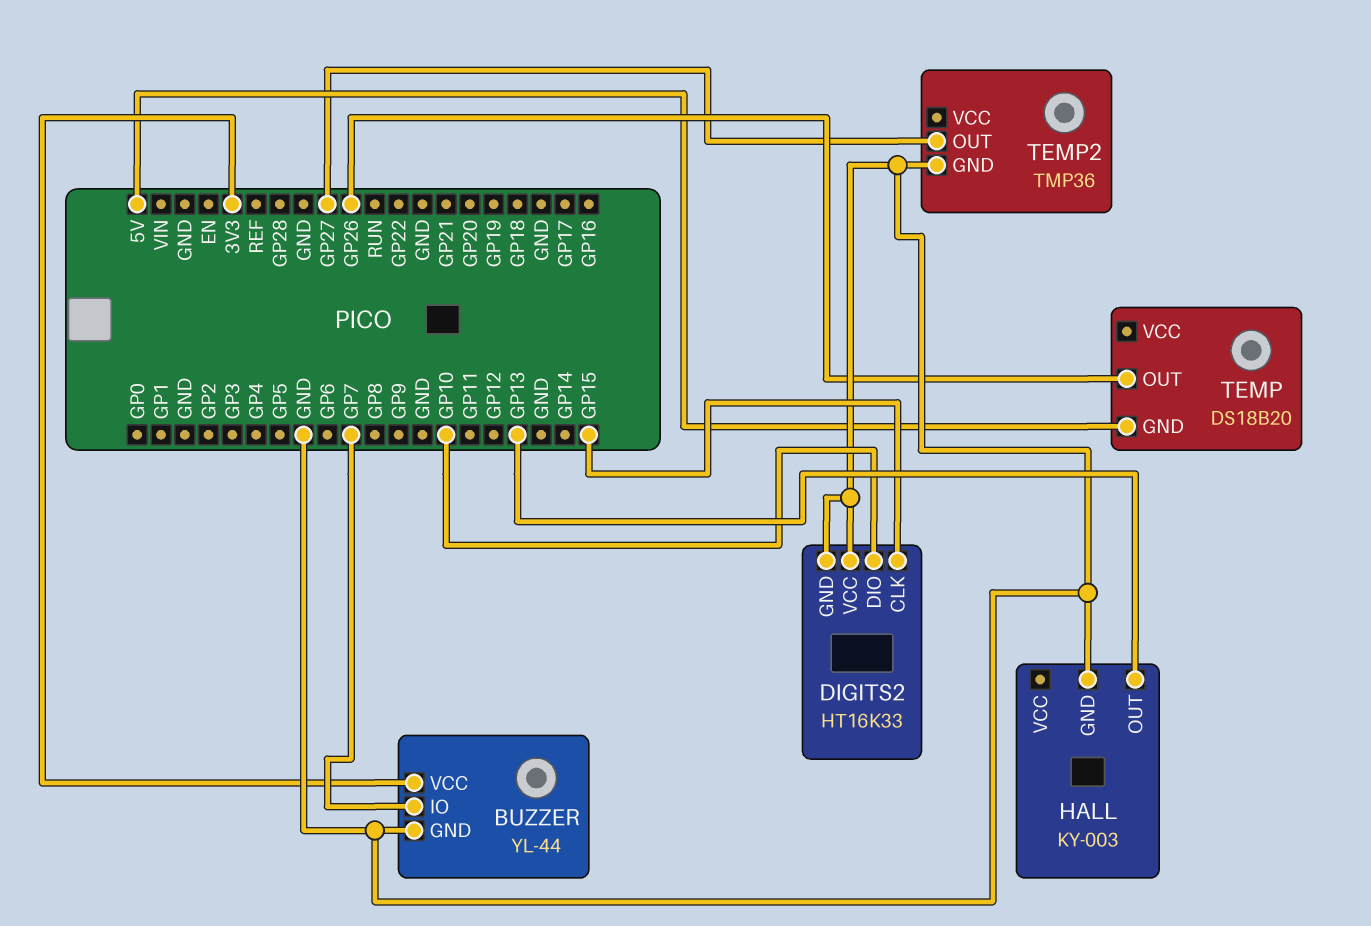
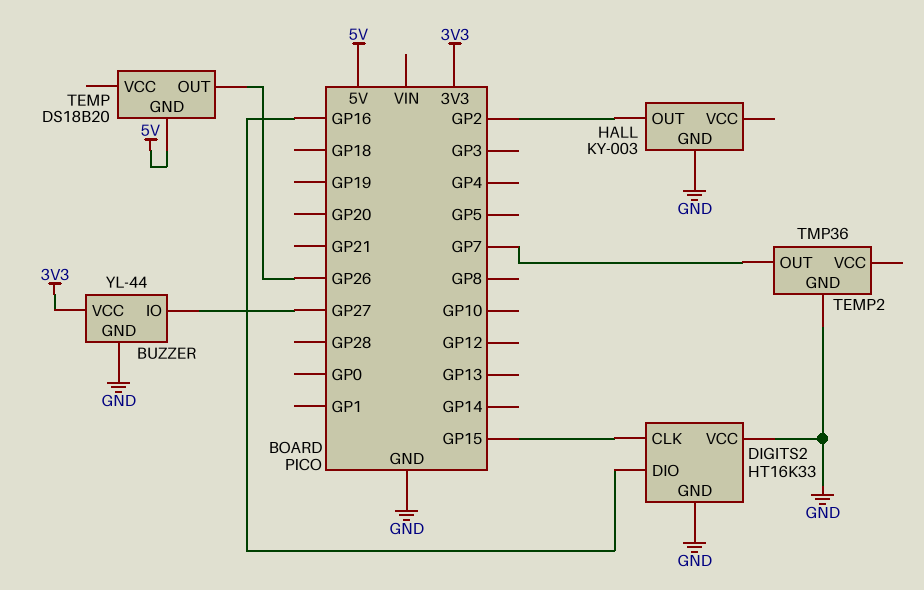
BUZZER pin IO: GP7 -> GP27
DIGITS2 pin DIO: GP10 -> GP16
HALL pin OUT: GP13 -> GP2
TEMP2 pin OUT: GP27 -> GP7

